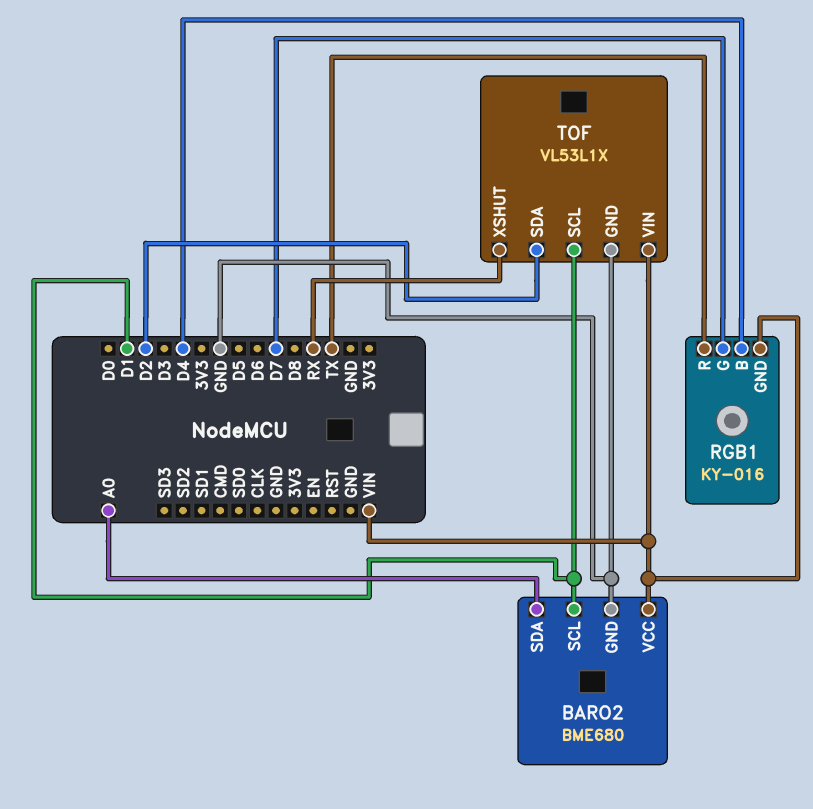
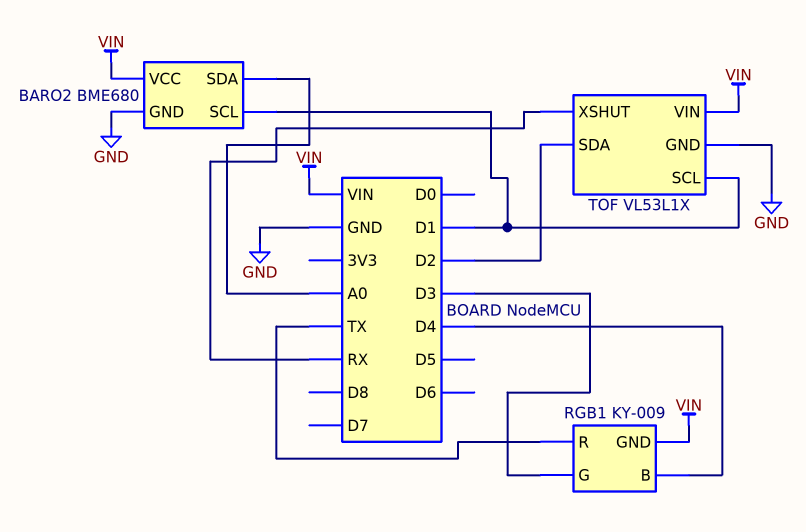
RGB1: KY-016 -> KY-009
RGB1 pin G: D7 -> D3

